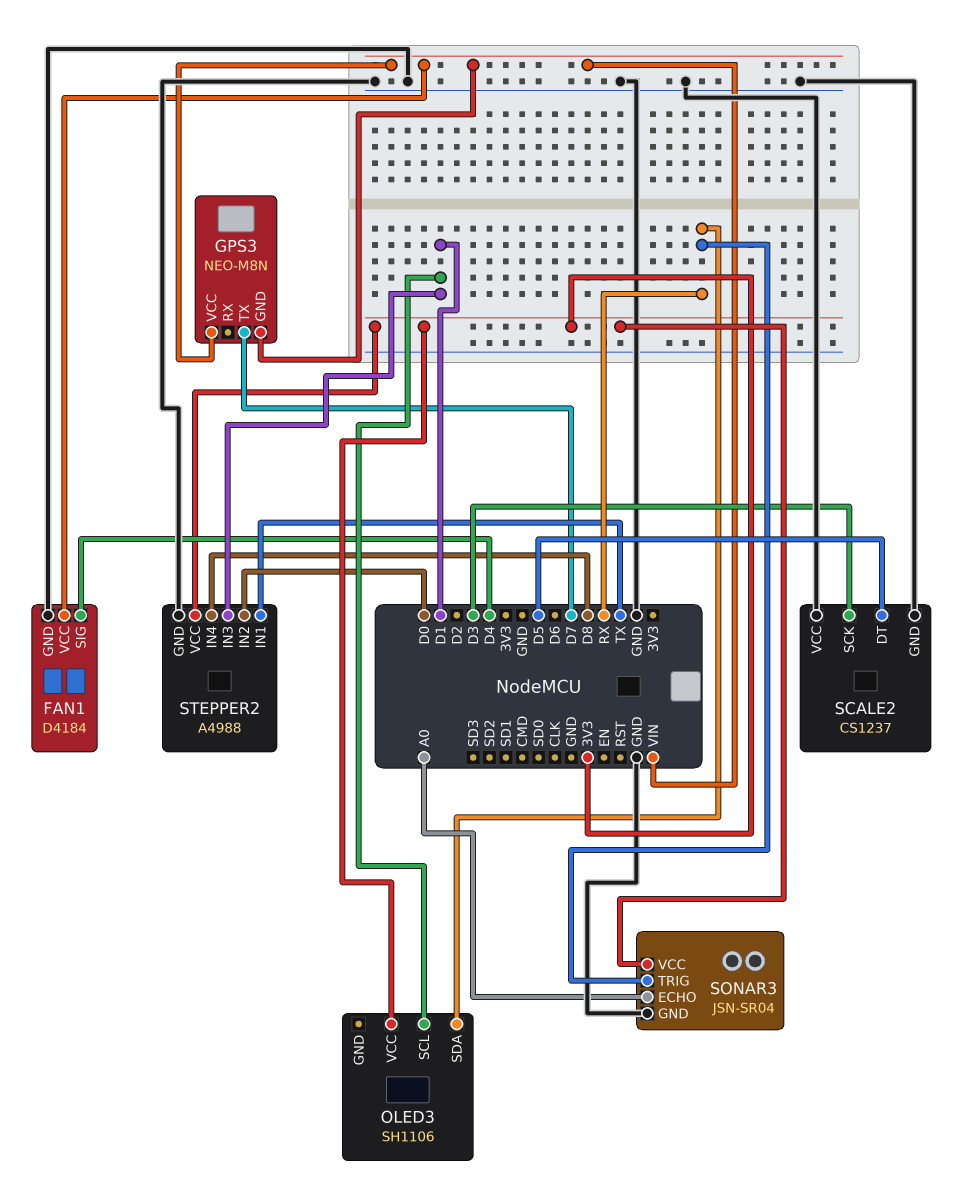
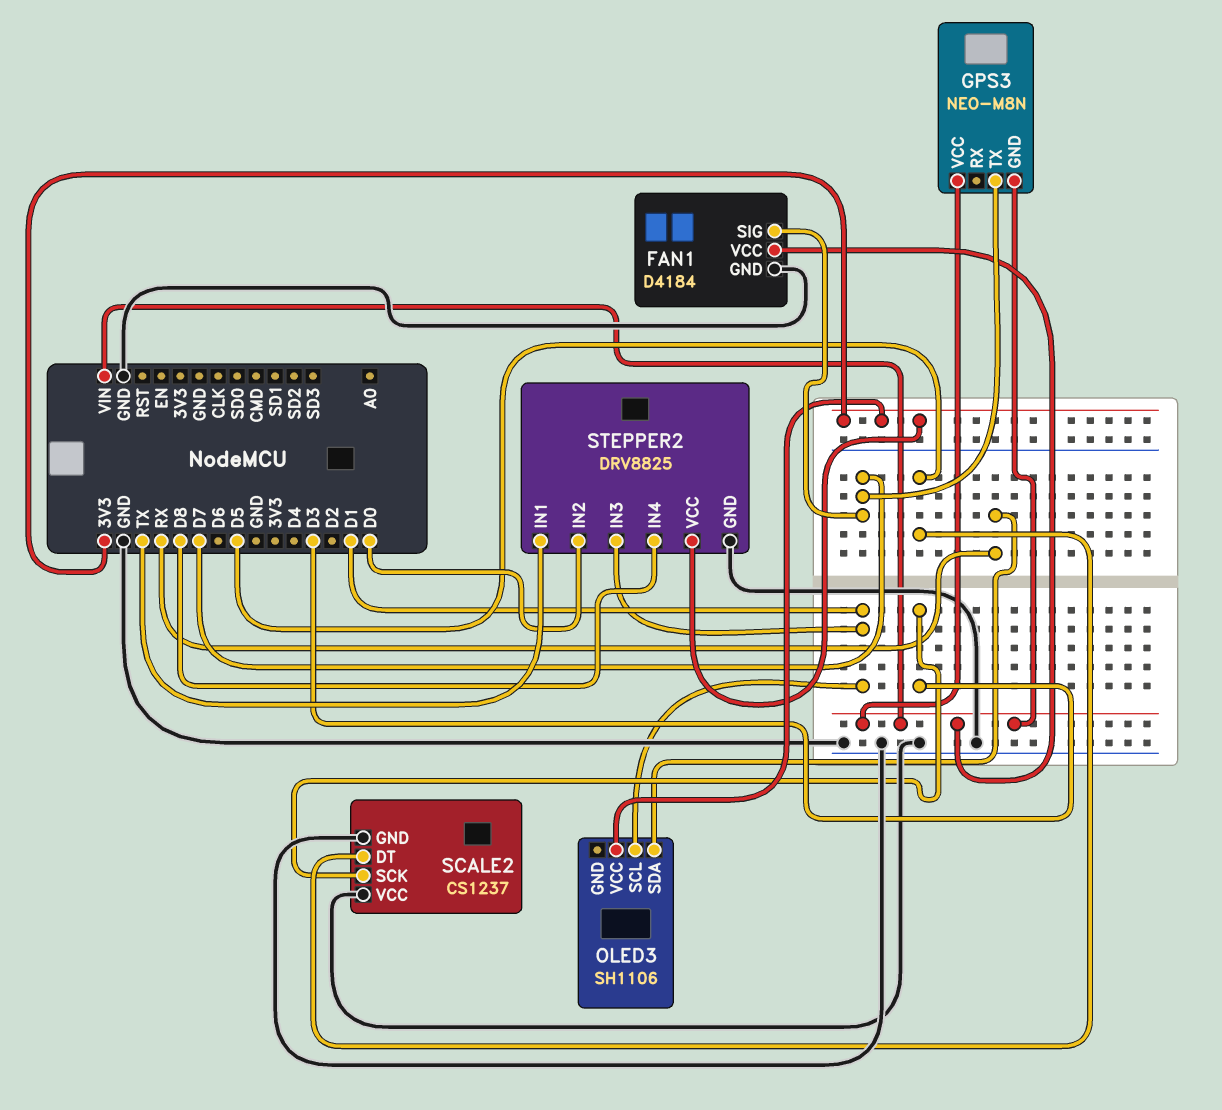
FAN1 pin SIG: D4 -> D7
SONAR3: JSN-SR04 -> none
SONAR3 pin ECHO: A0 -> none
SONAR3 pin GND: GND -> none
SONAR3 pin TRIG: RX -> none
SONAR3 pin VCC: 3V3 -> none
STEPPER2: A4988 -> DRV8825

